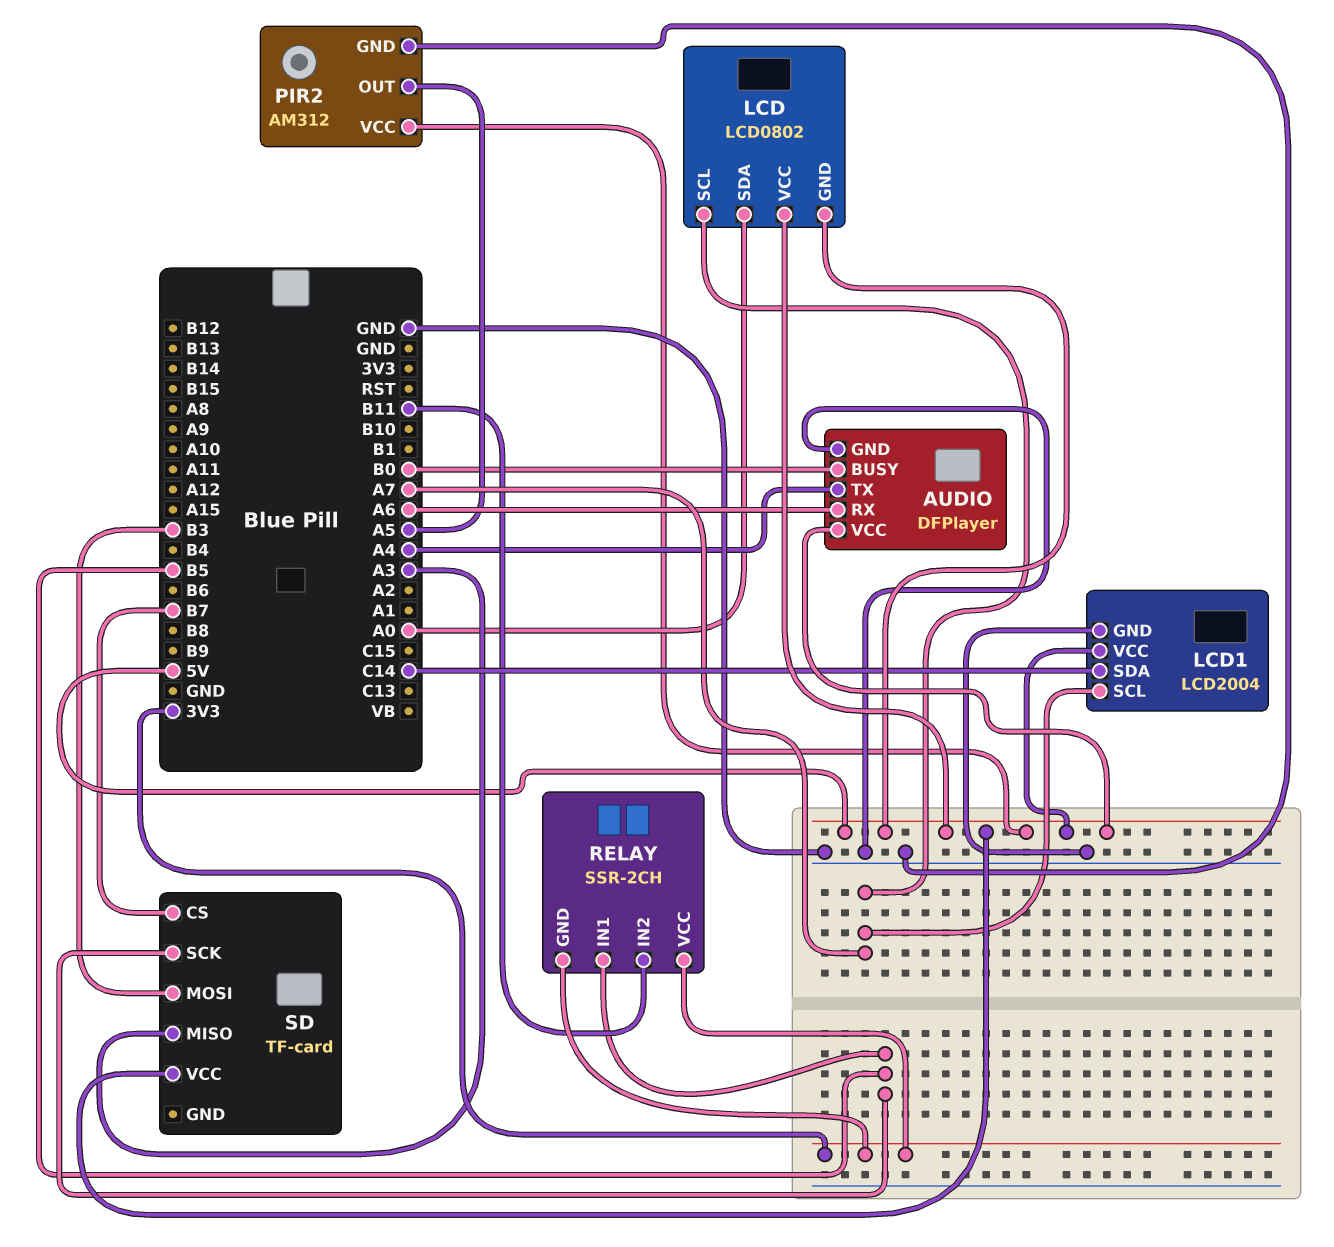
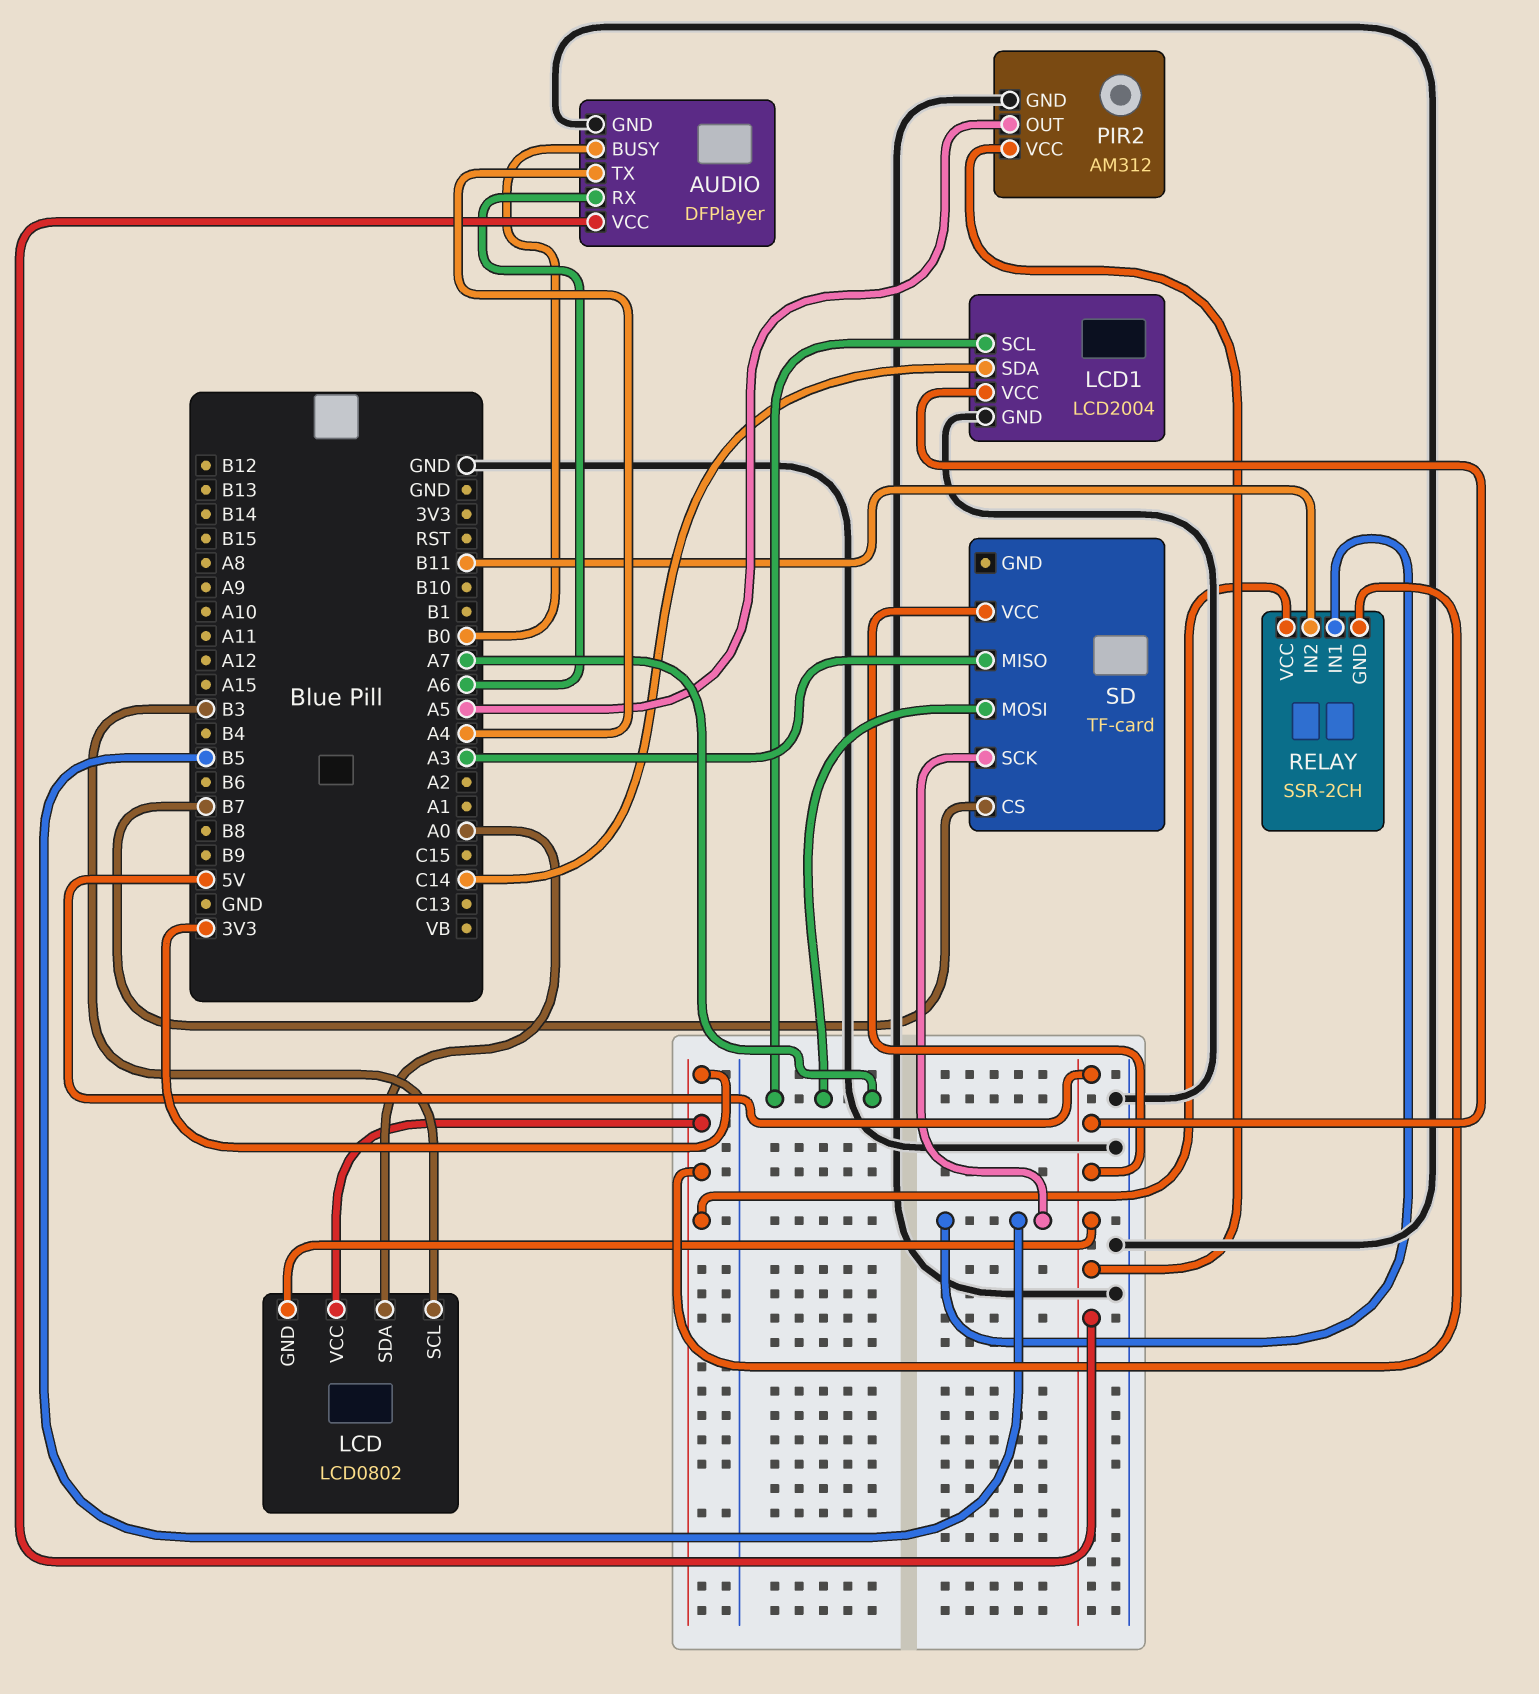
LCD pin SCL: A7 -> B3
LCD pin VCC: 5V -> 3V3
SD pin MOSI: B3 -> A7

